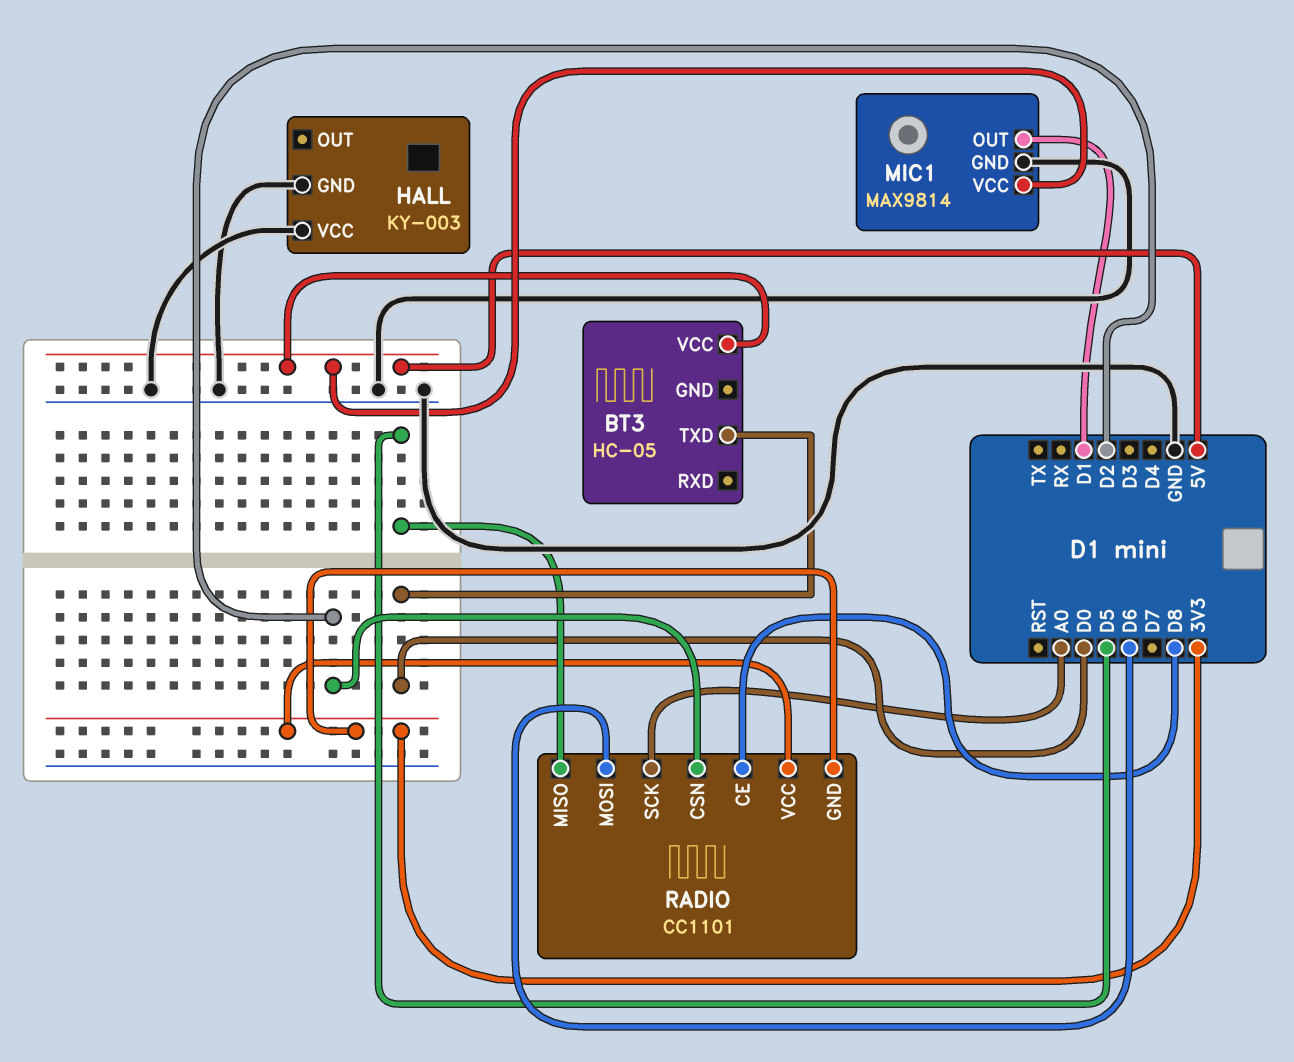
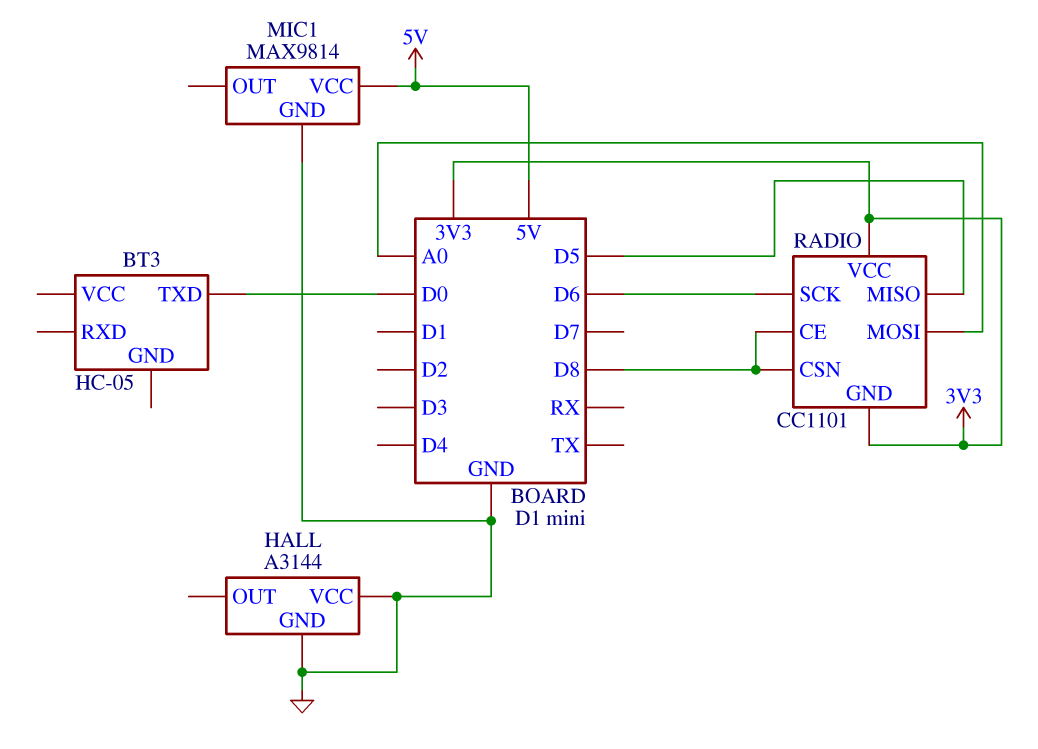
BT3 pin VCC: 5V -> none
HALL: KY-003 -> A3144
MIC1 pin OUT: D1 -> none
RADIO pin CSN: D2 -> D8
RADIO pin MOSI: D6 -> A0
RADIO pin SCK: A0 -> D6

